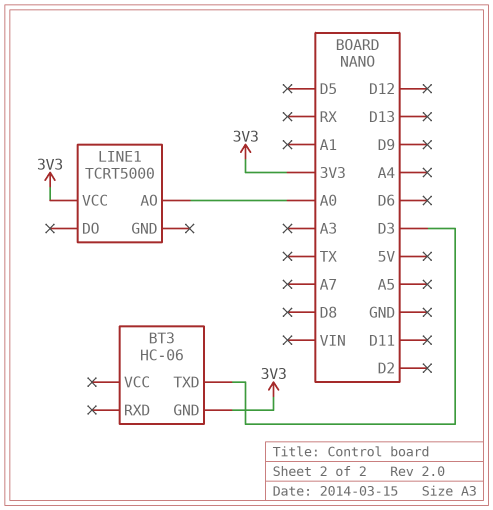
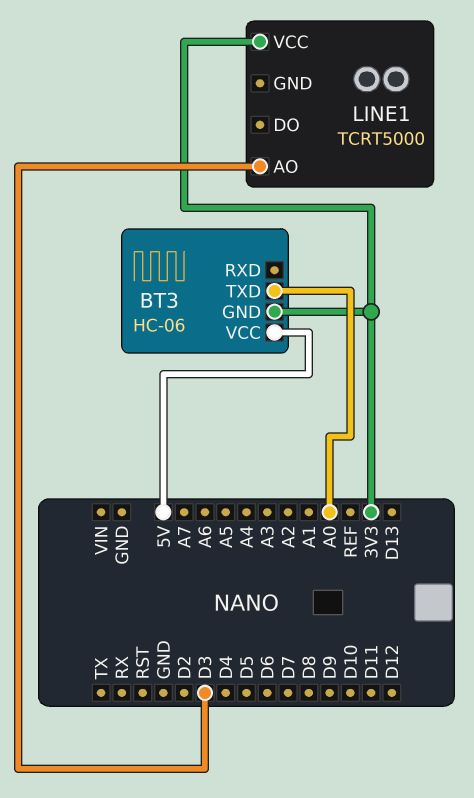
BT3 pin TXD: D3 -> A0
BT3 pin VCC: none -> 5V
LINE1 pin AO: A0 -> D3

